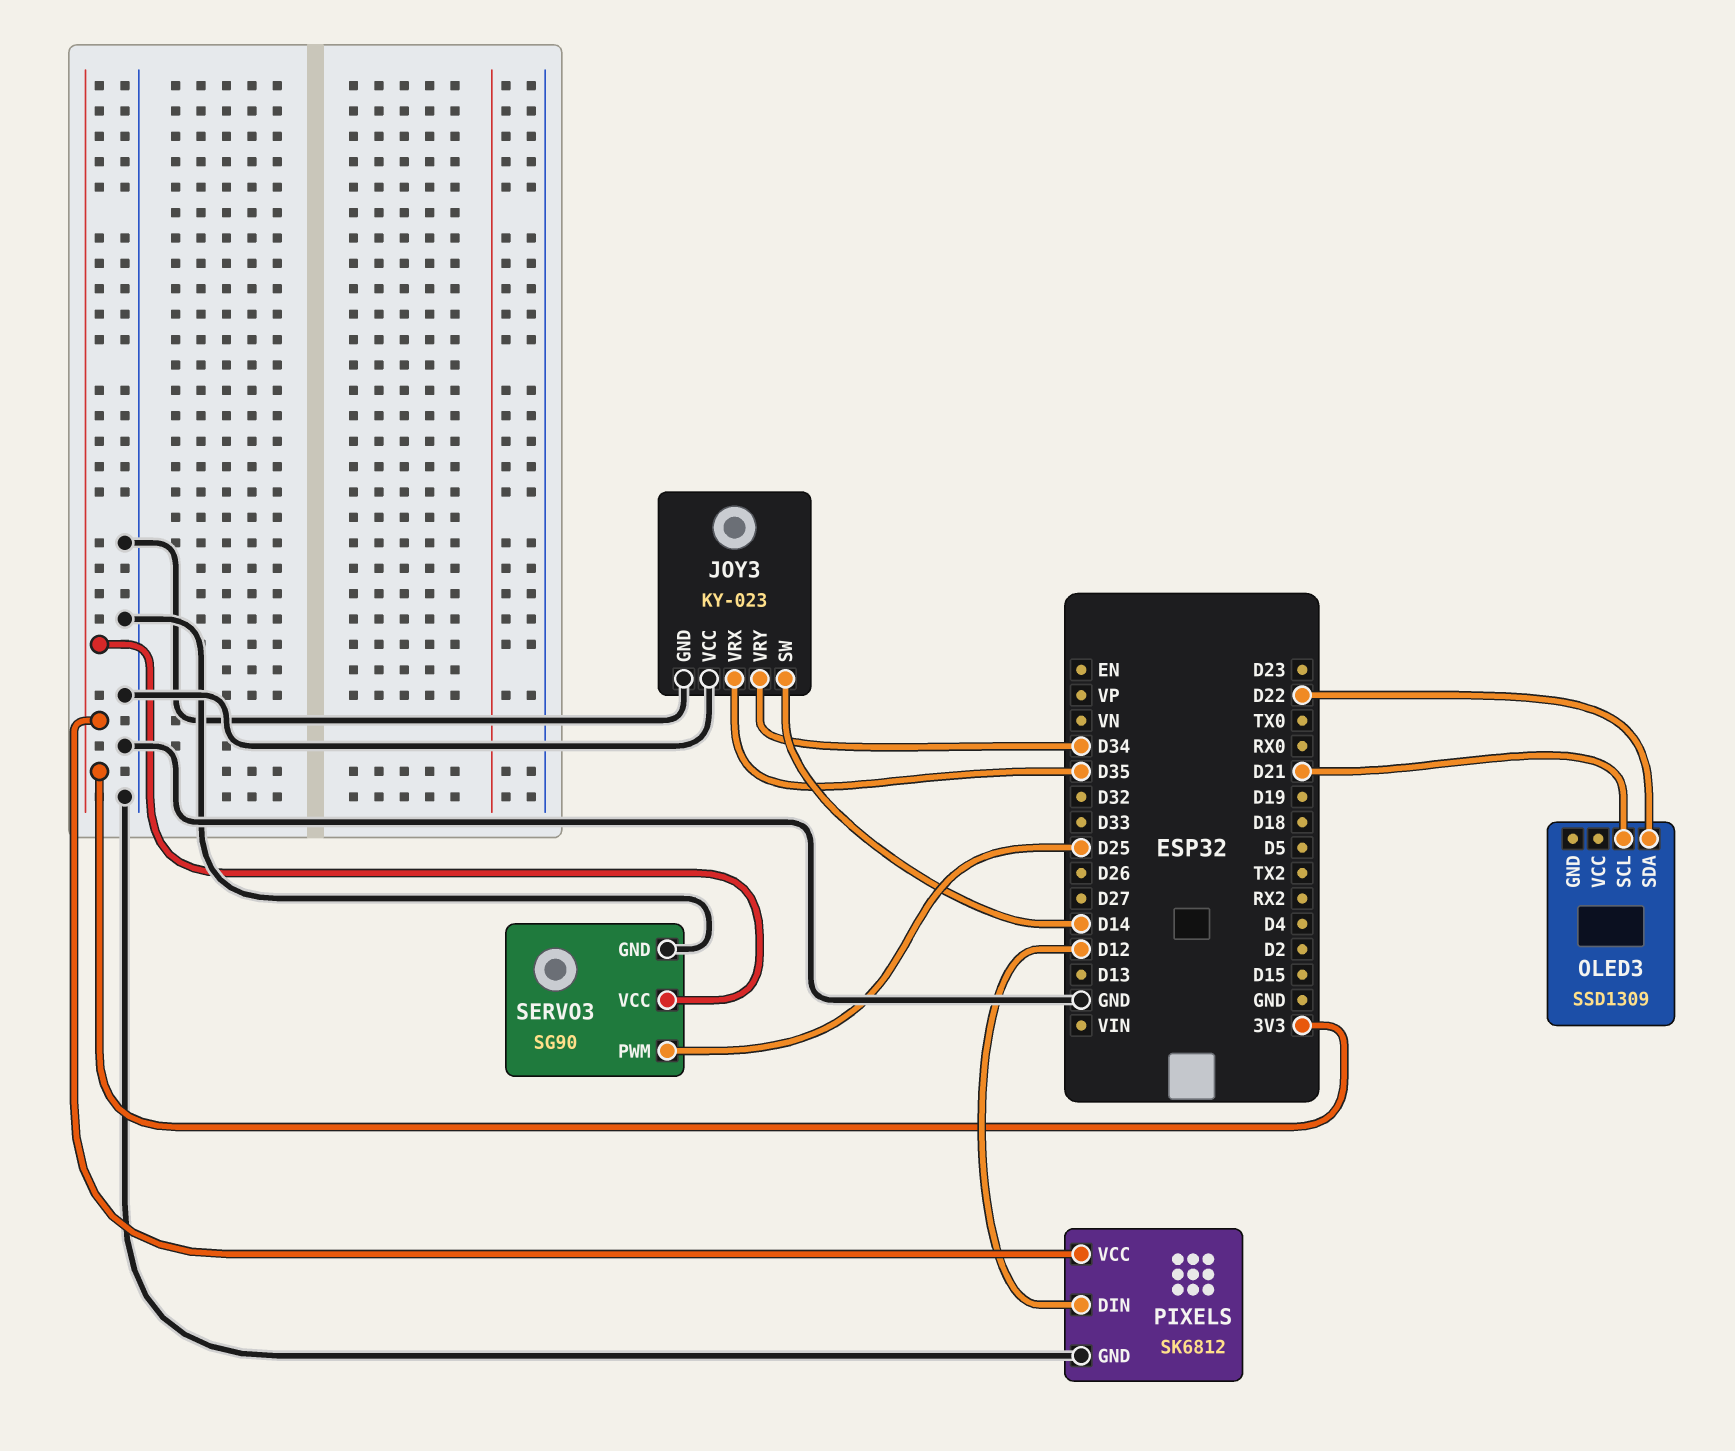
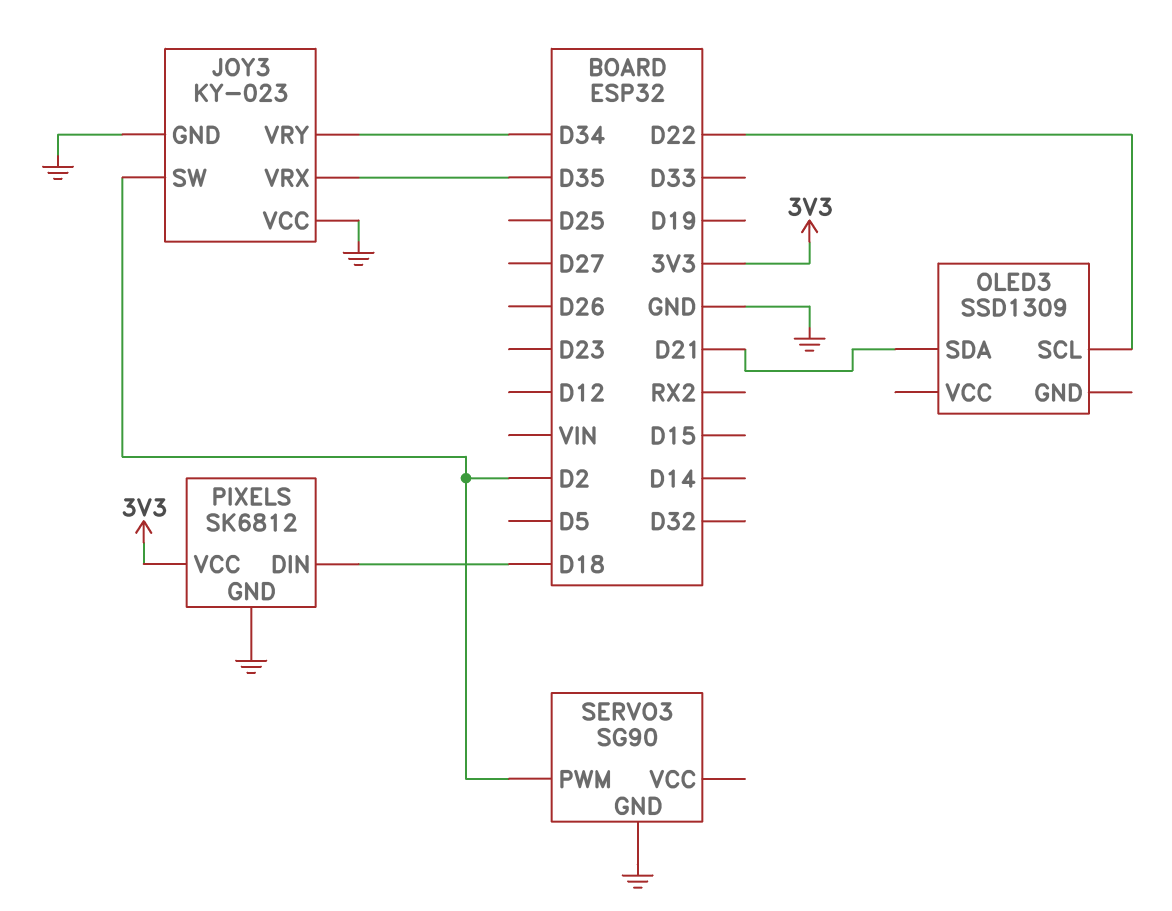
JOY3 pin SW: D14 -> D2
OLED3 pin SCL: D21 -> D22
OLED3 pin SDA: D22 -> D21
PIXELS pin DIN: D12 -> D18
SERVO3 pin PWM: D25 -> D2
SERVO3 pin VCC: 3V3 -> none

